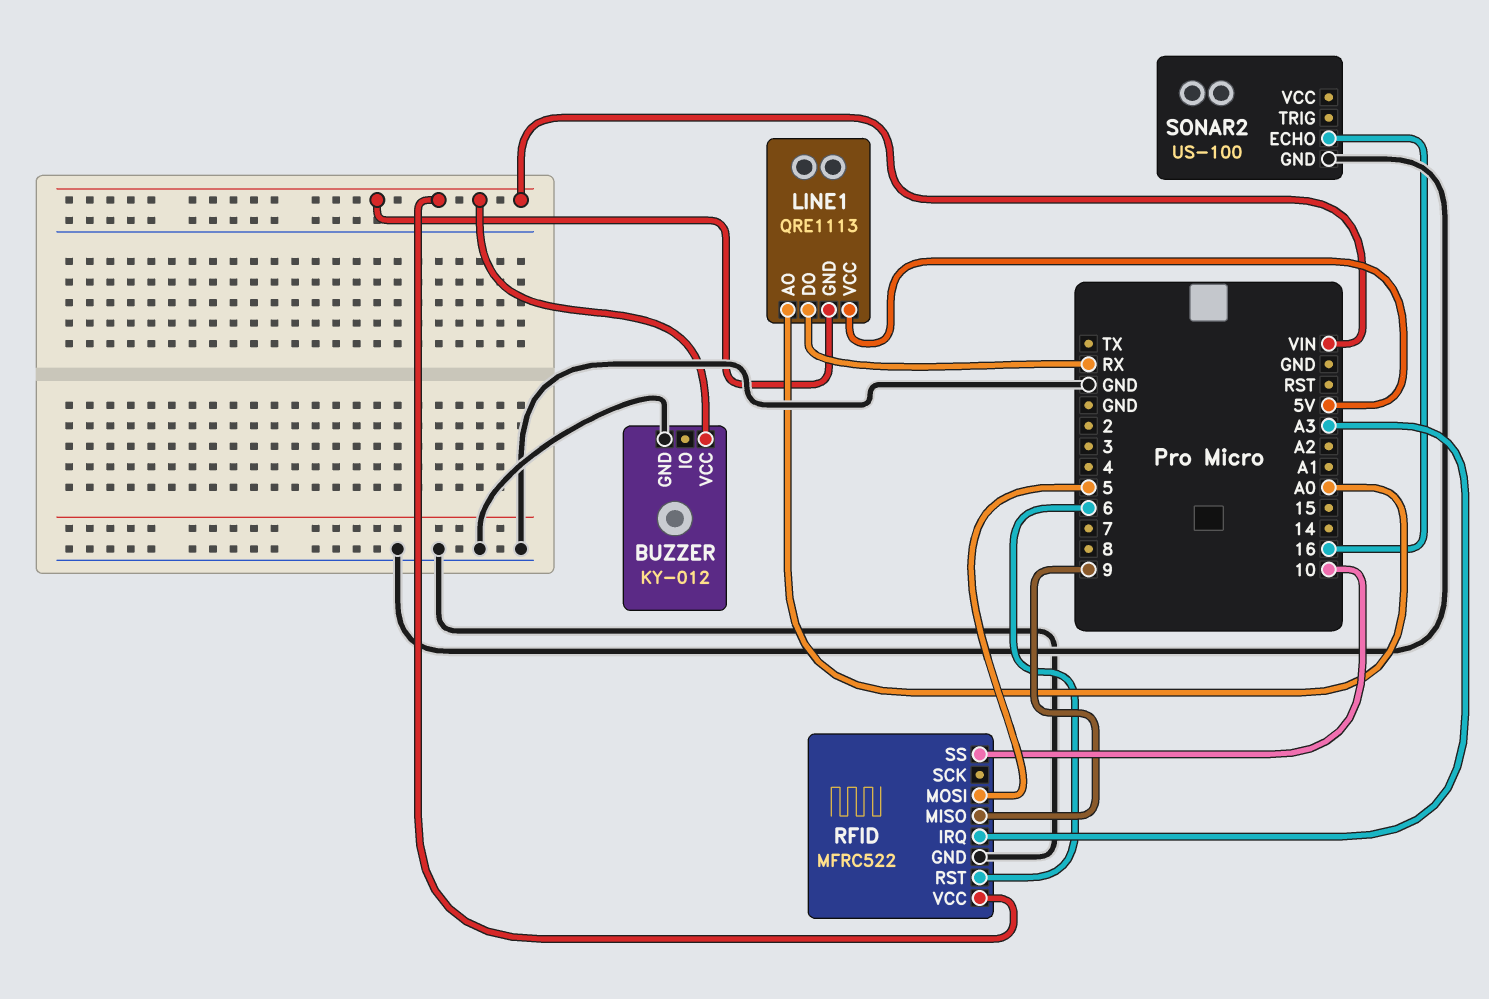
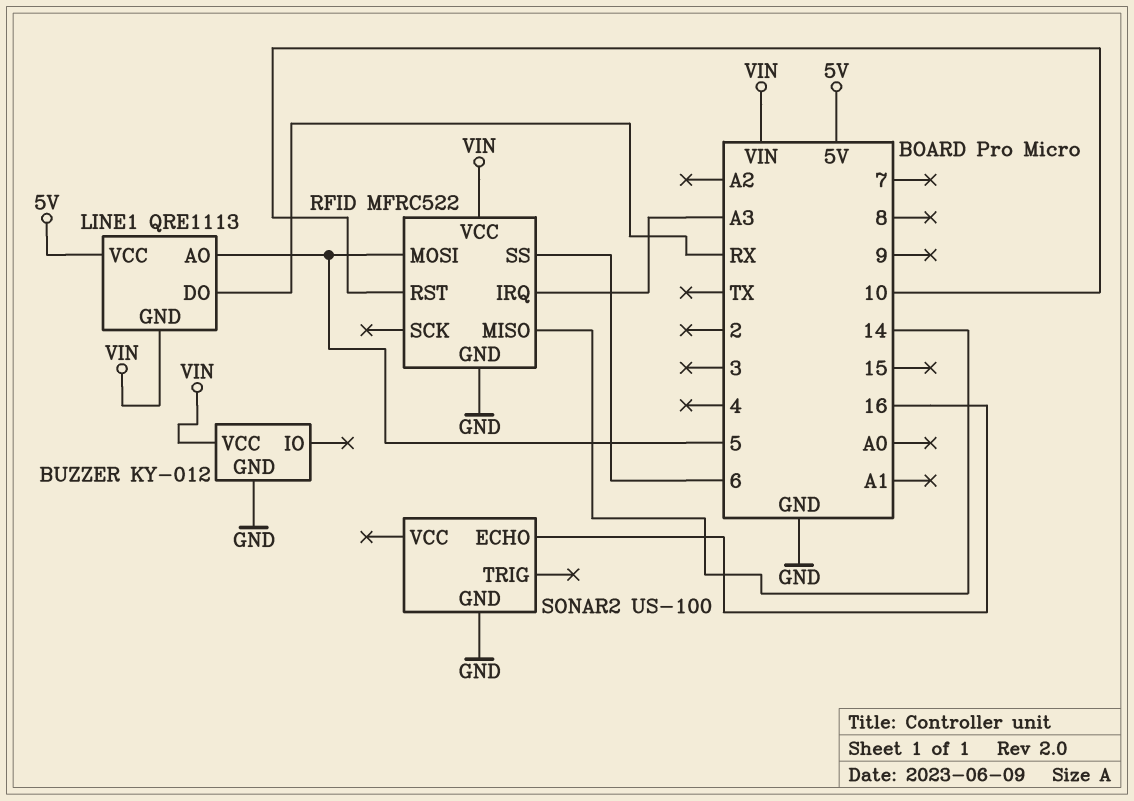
LINE1 pin AO: A0 -> 5
RFID pin MISO: 9 -> 14
RFID pin RST: 6 -> 10
RFID pin SS: 10 -> 6

